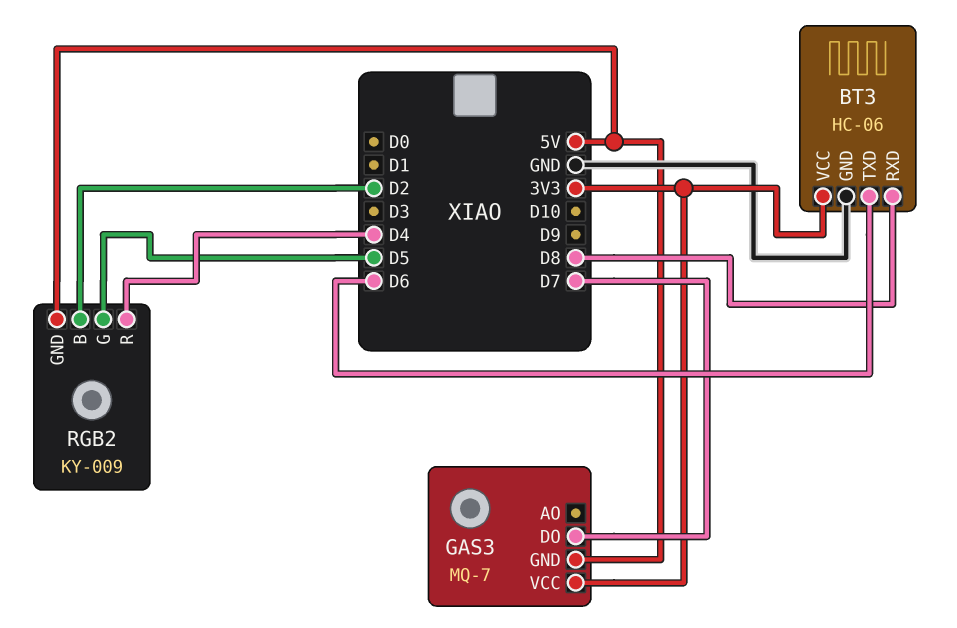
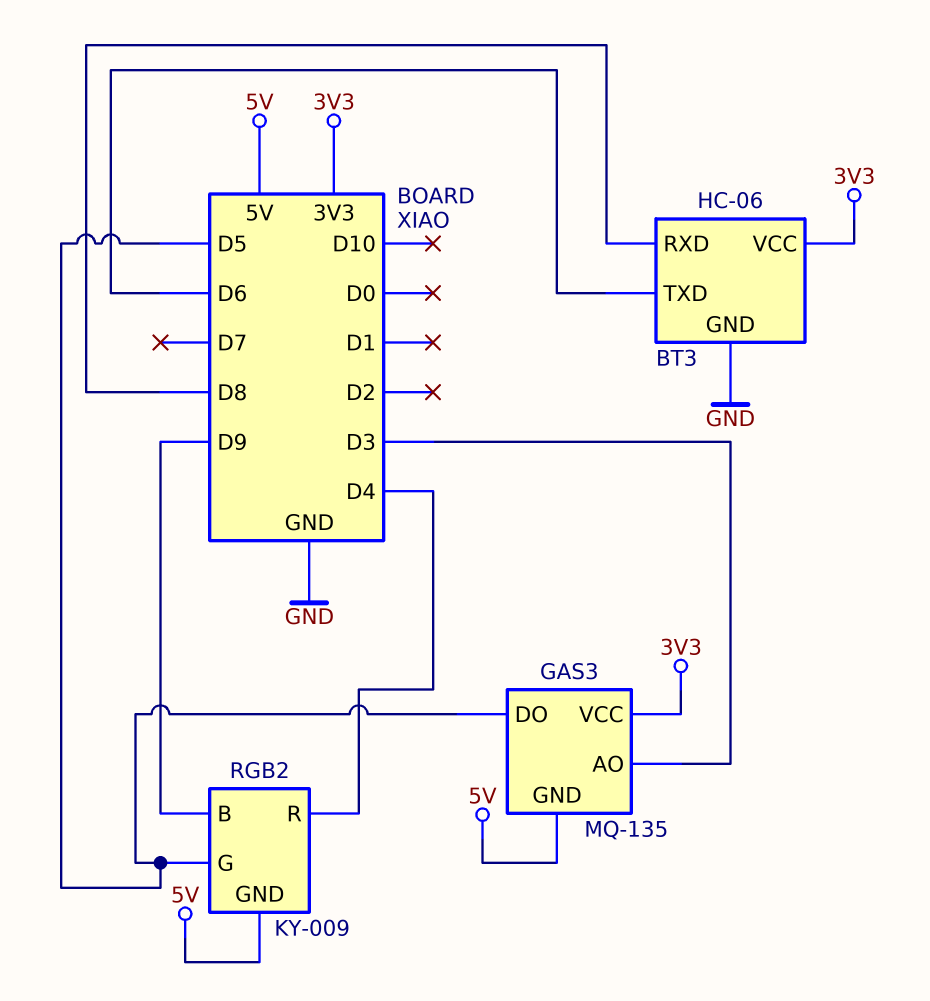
GAS3: MQ-7 -> MQ-135
GAS3 pin AO: none -> D3
GAS3 pin DO: D7 -> D5
RGB2 pin B: D2 -> D9

